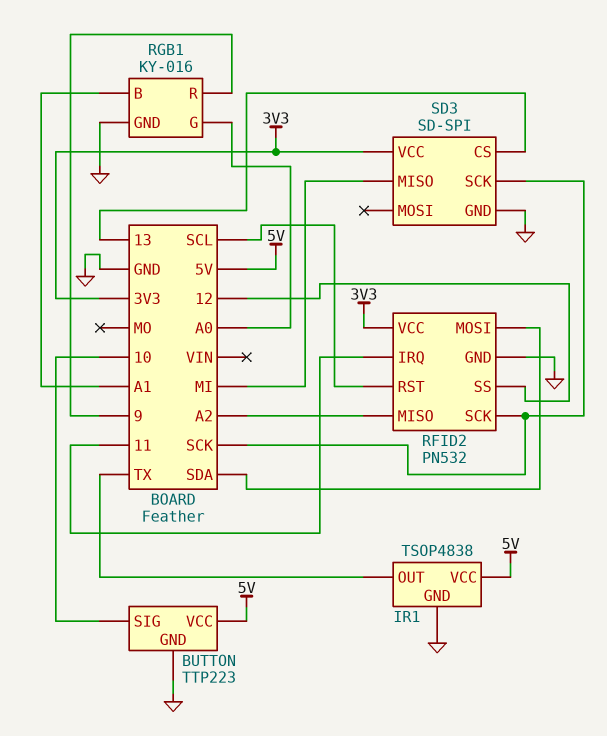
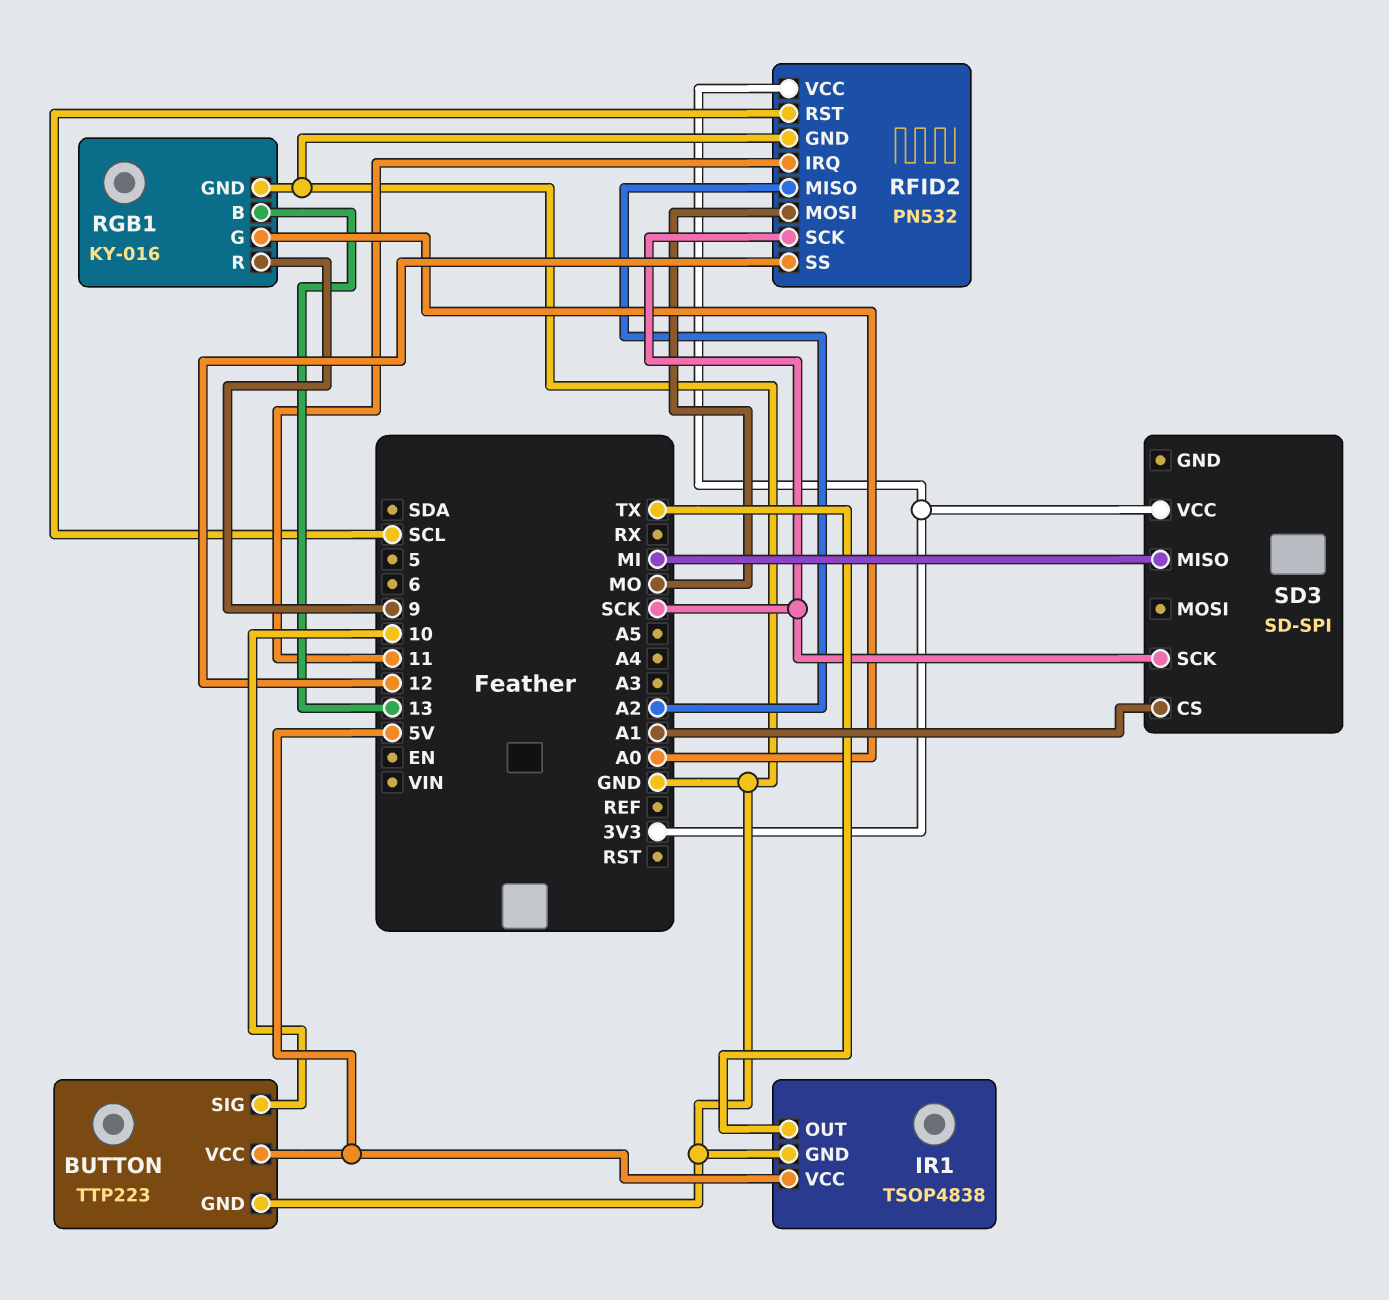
RFID2 pin MOSI: SDA -> MO
RGB1 pin B: A1 -> 13
SD3 pin CS: 13 -> A1
SD3 pin GND: GND -> none

